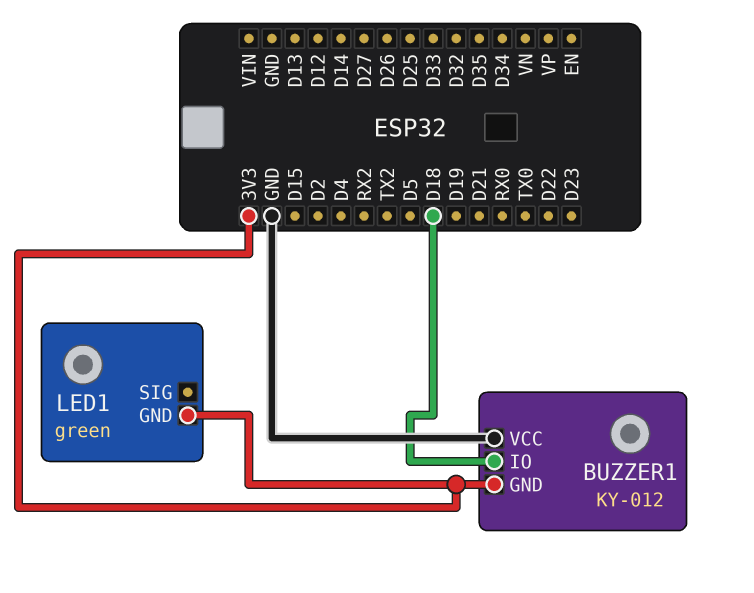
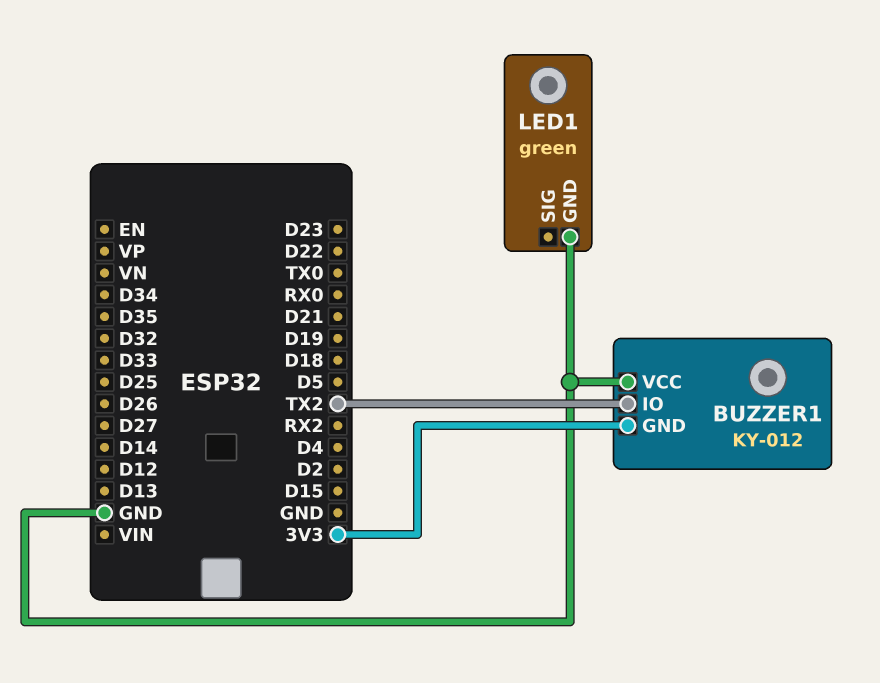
BUZZER1 pin IO: D18 -> TX2
LED1 pin GND: 3V3 -> GND

